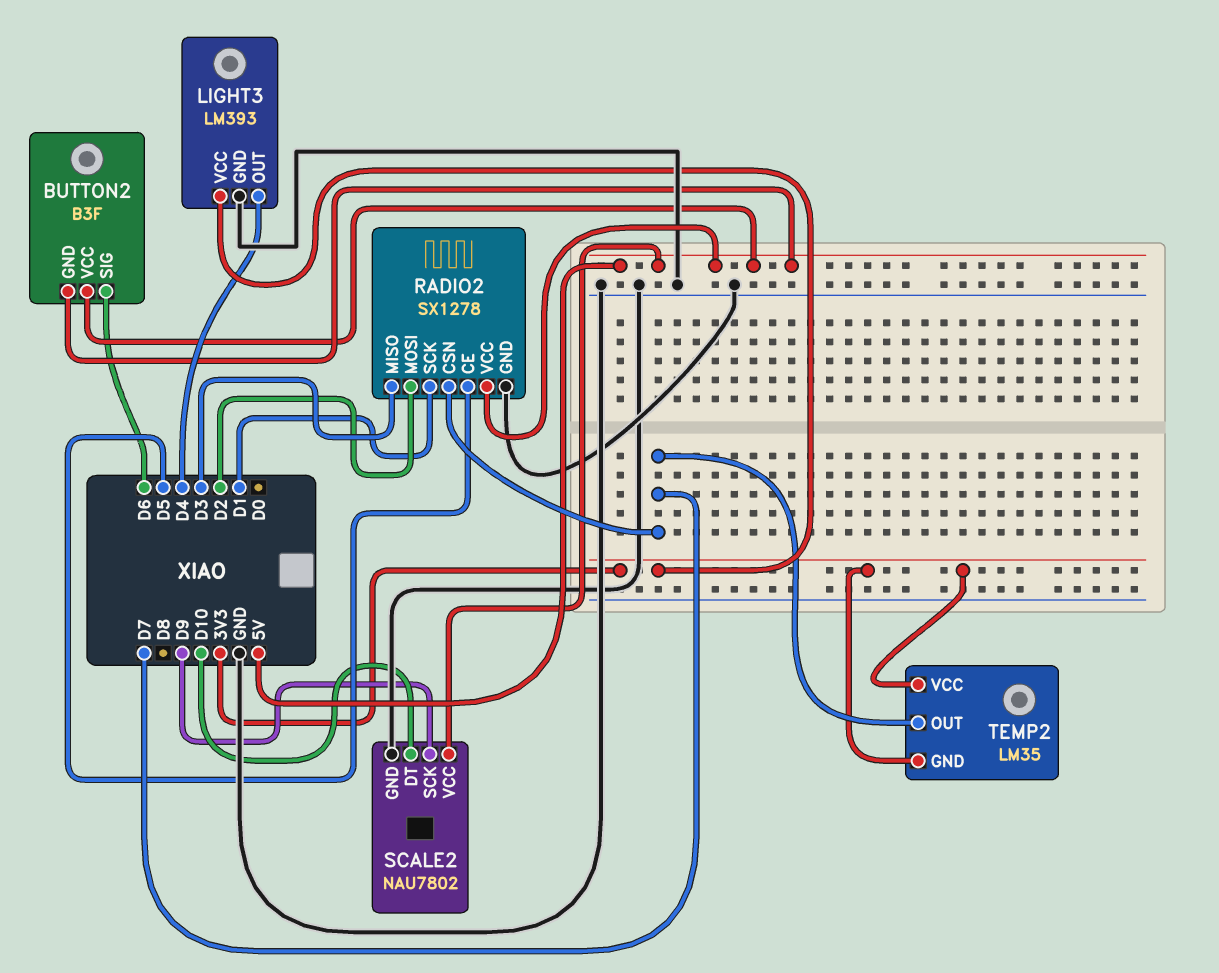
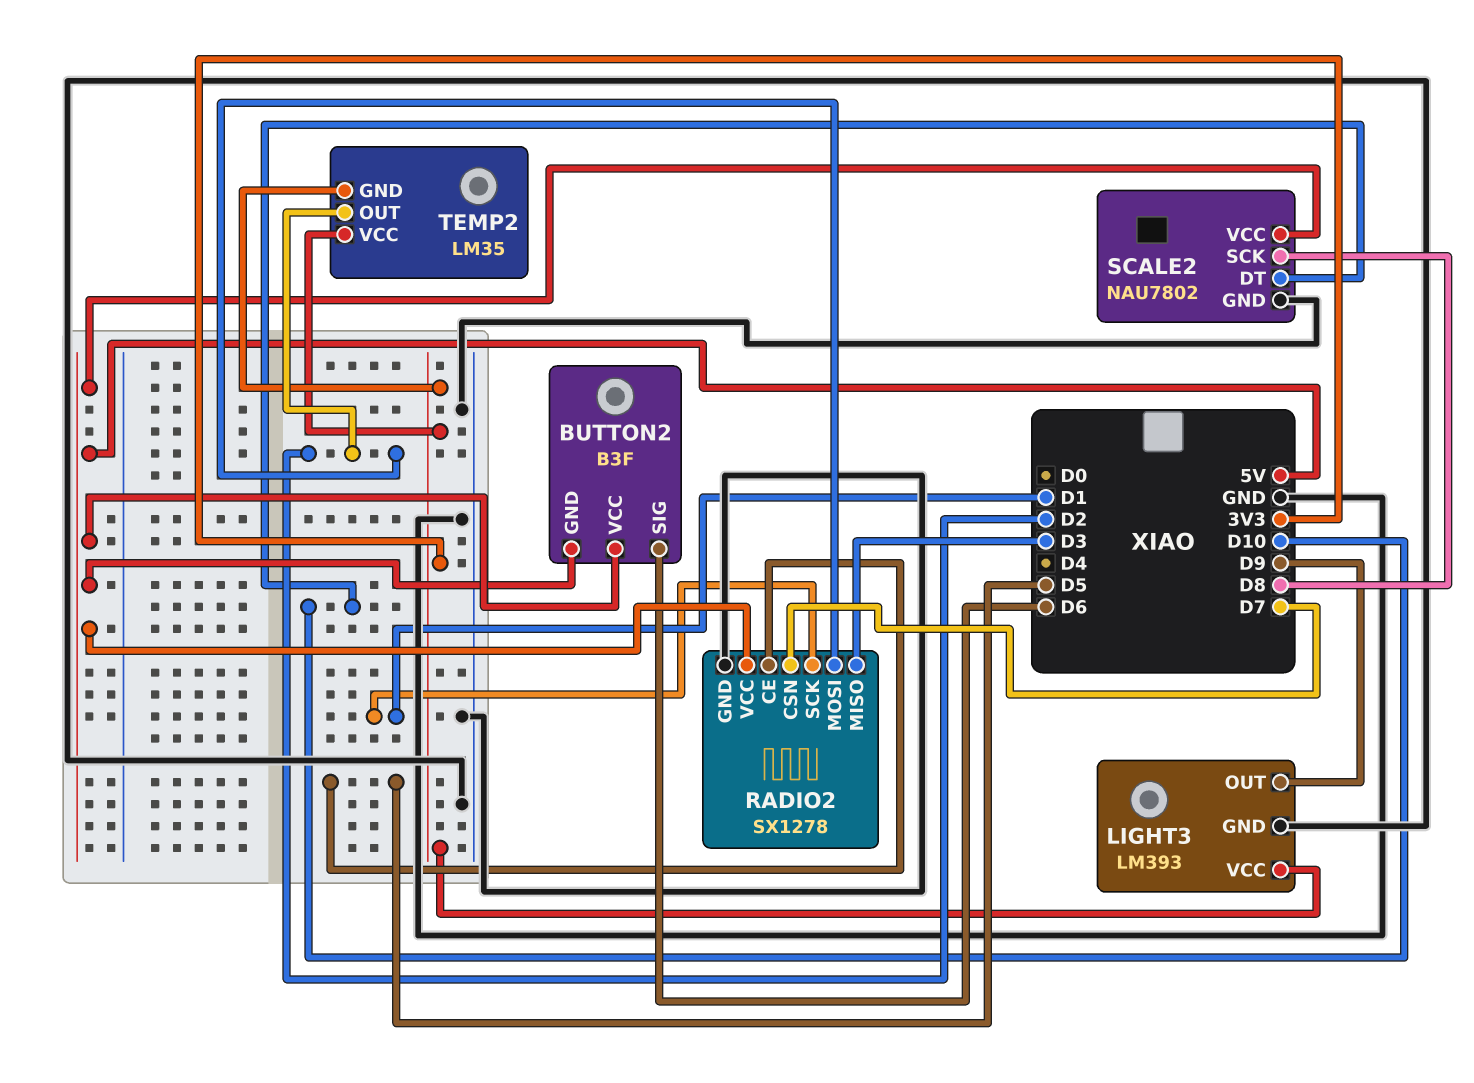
LIGHT3 pin OUT: D4 -> D9
SCALE2 pin SCK: D9 -> D8
TEMP2 pin OUT: D7 -> D2

